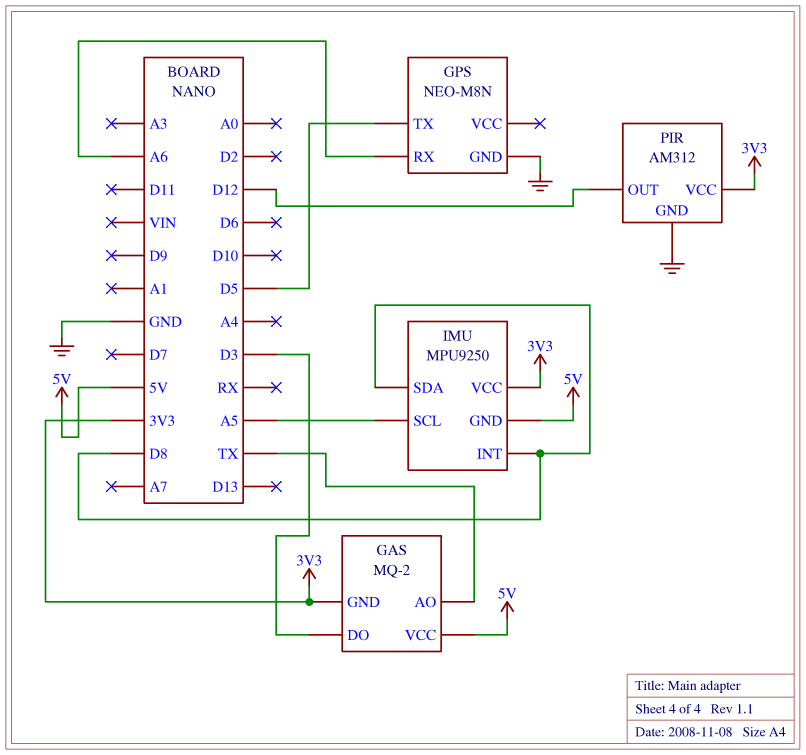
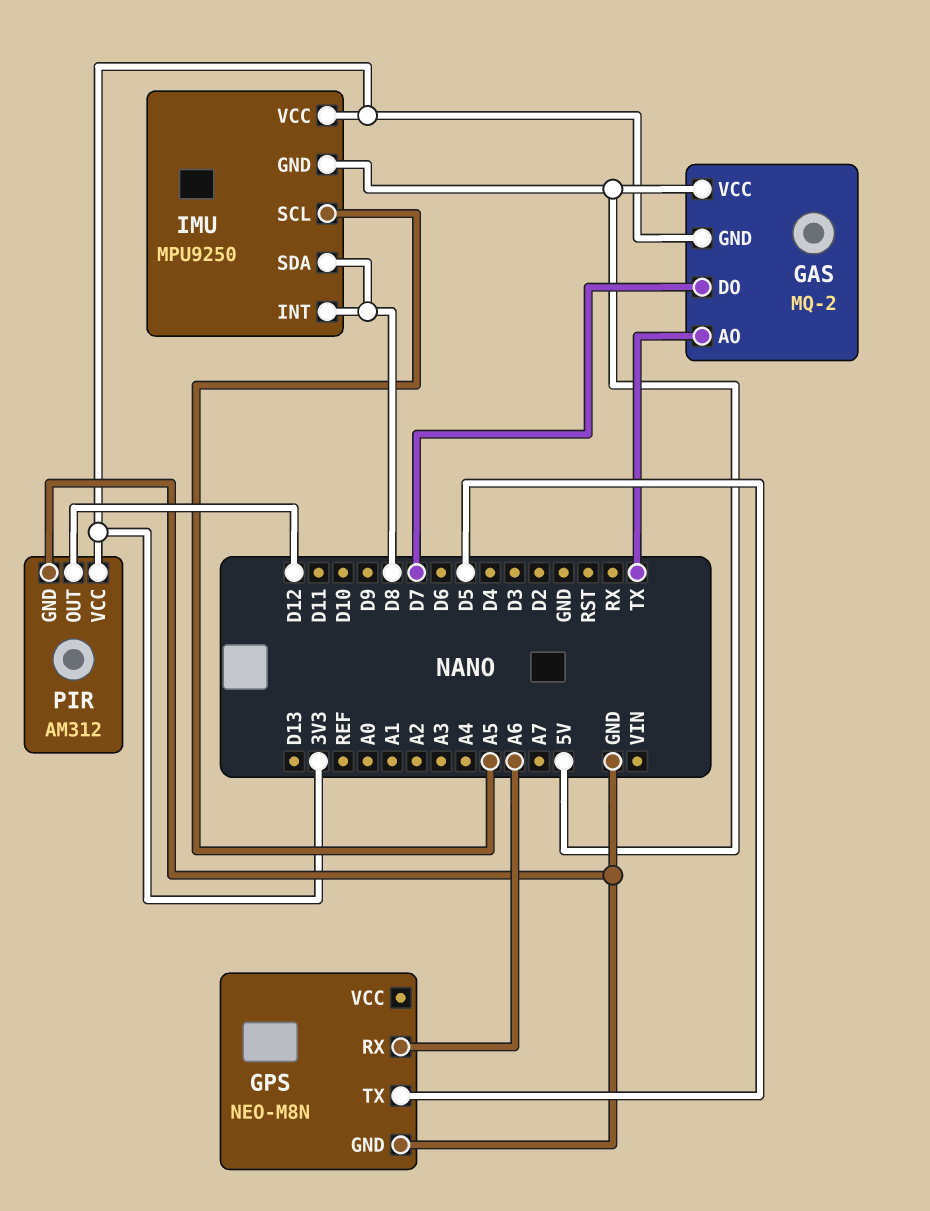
GAS pin DO: D3 -> D7

